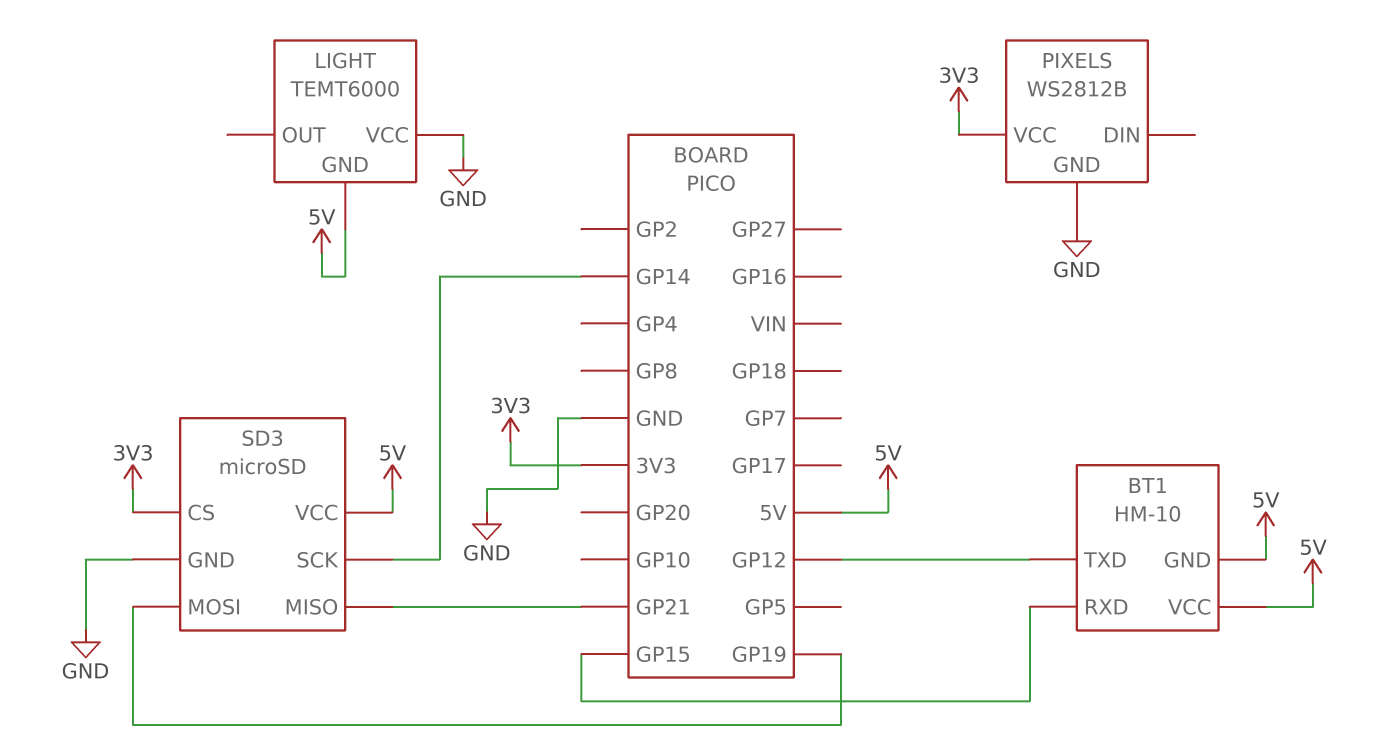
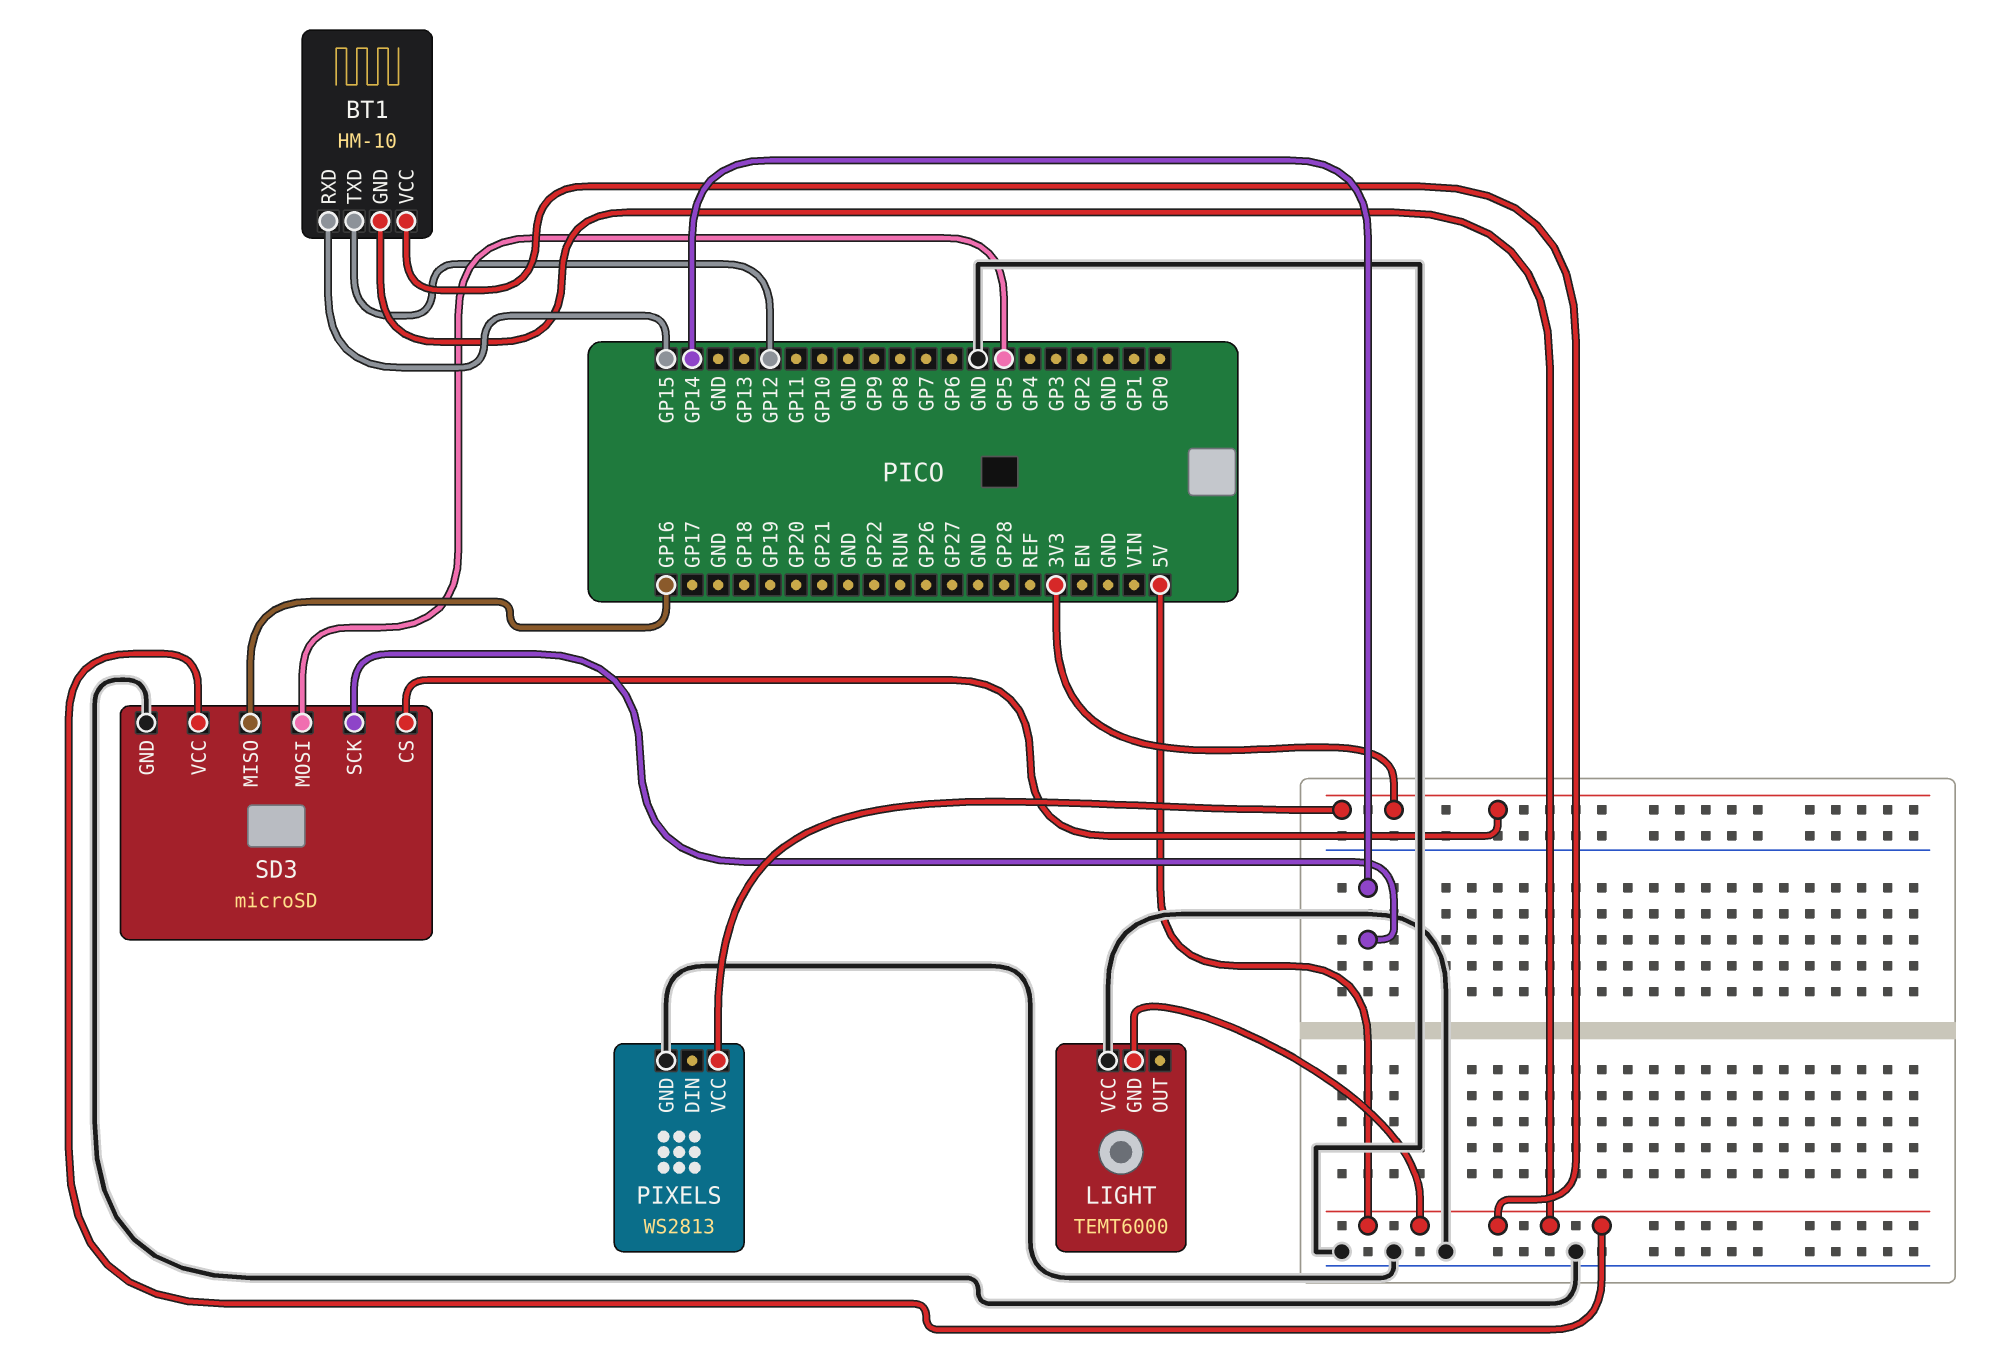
PIXELS: WS2812B -> WS2813
SD3 pin MISO: GP21 -> GP16
SD3 pin MOSI: GP19 -> GP5

